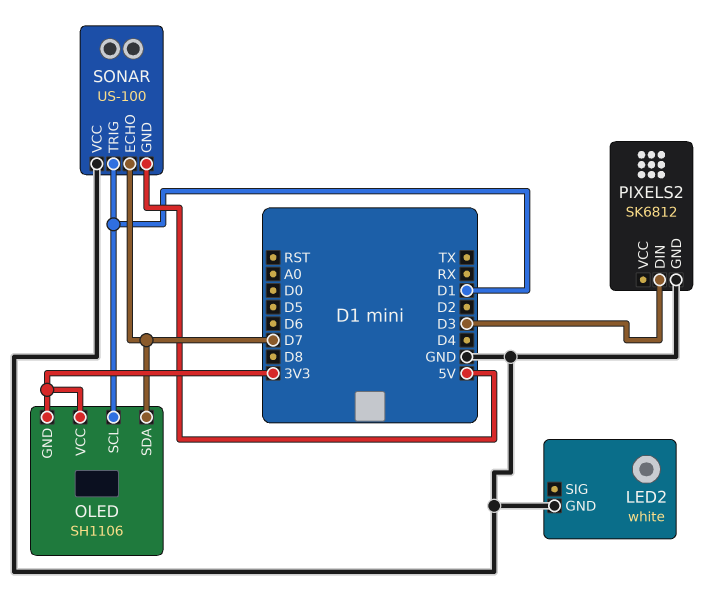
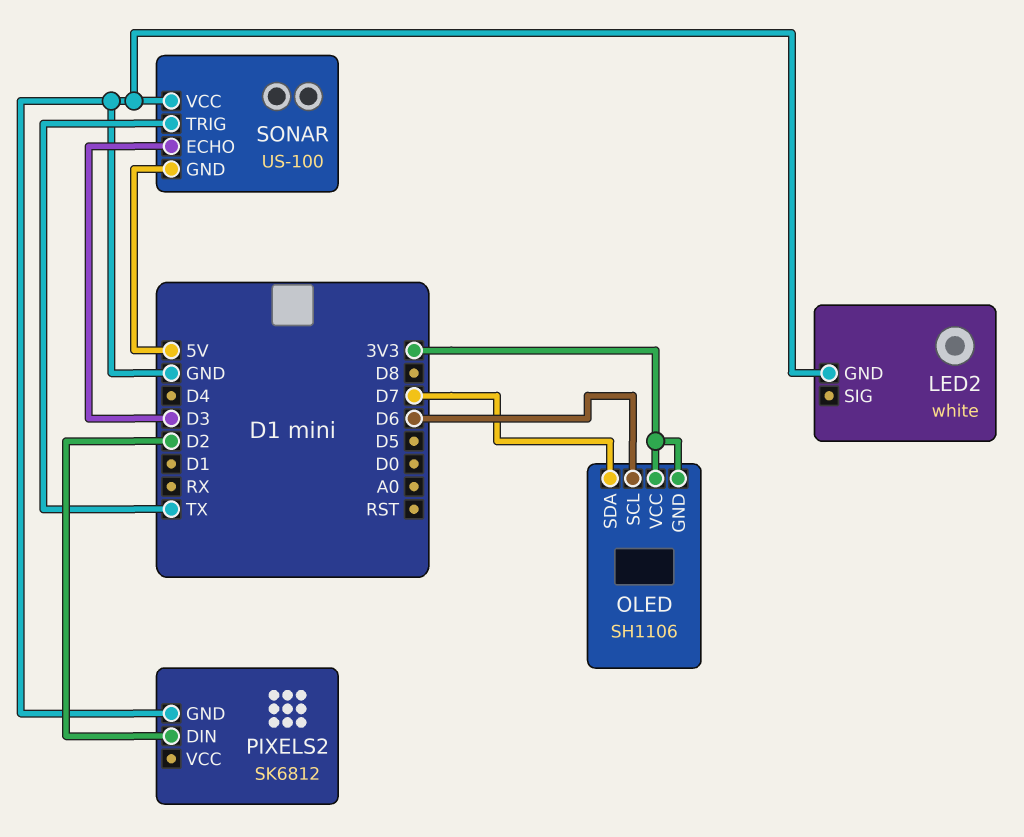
OLED pin SCL: D1 -> D6
PIXELS2 pin DIN: D3 -> D2
SONAR pin ECHO: D7 -> D3
SONAR pin TRIG: D1 -> TX

